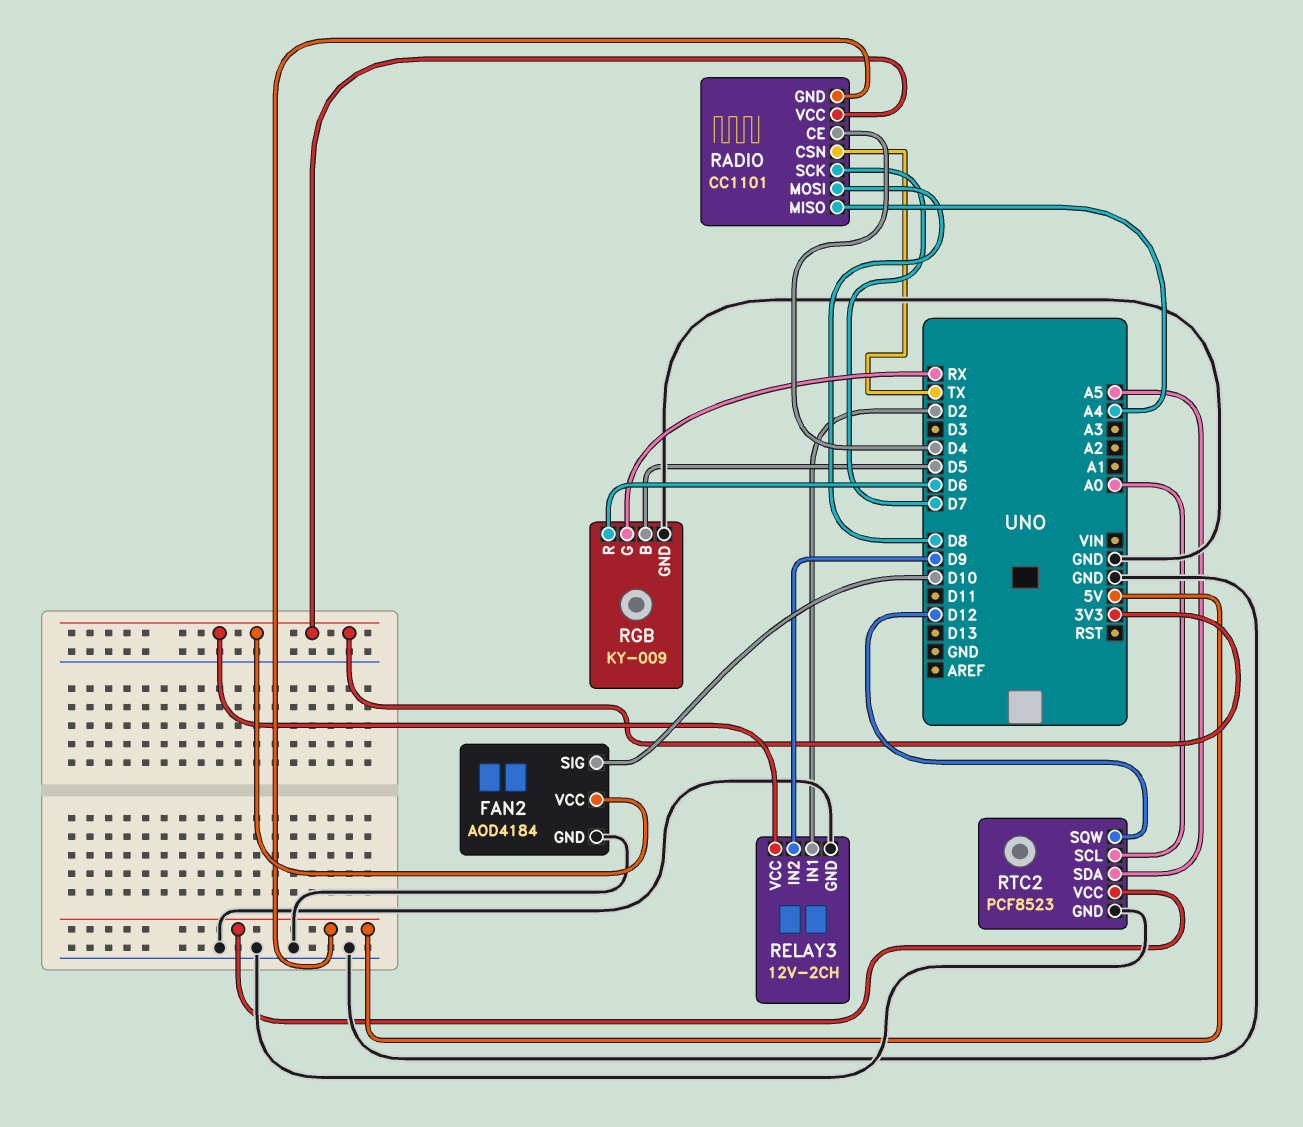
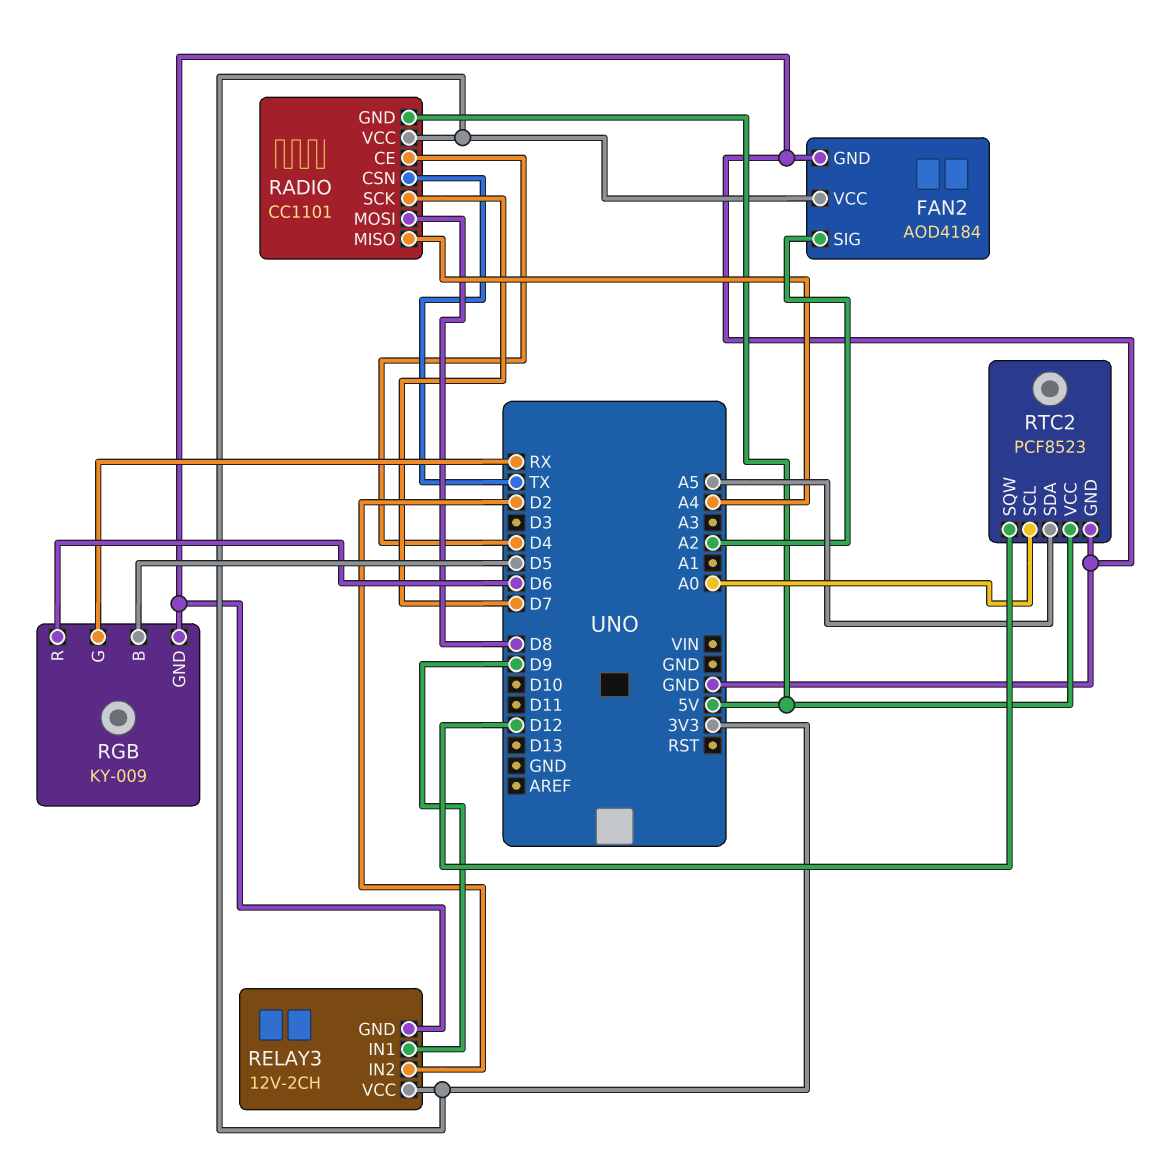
FAN2 pin SIG: D10 -> A2
RELAY3 pin IN1: D2 -> D9
RELAY3 pin IN2: D9 -> D2

